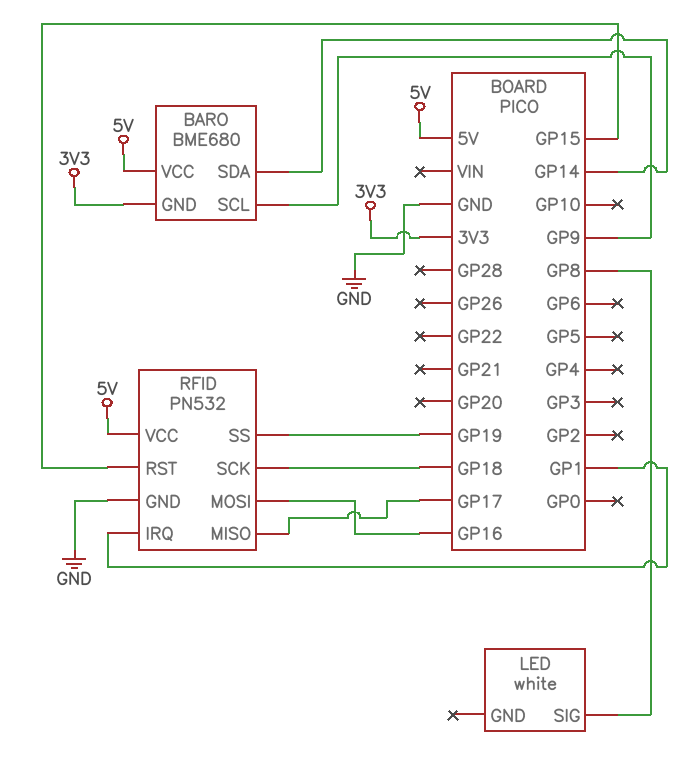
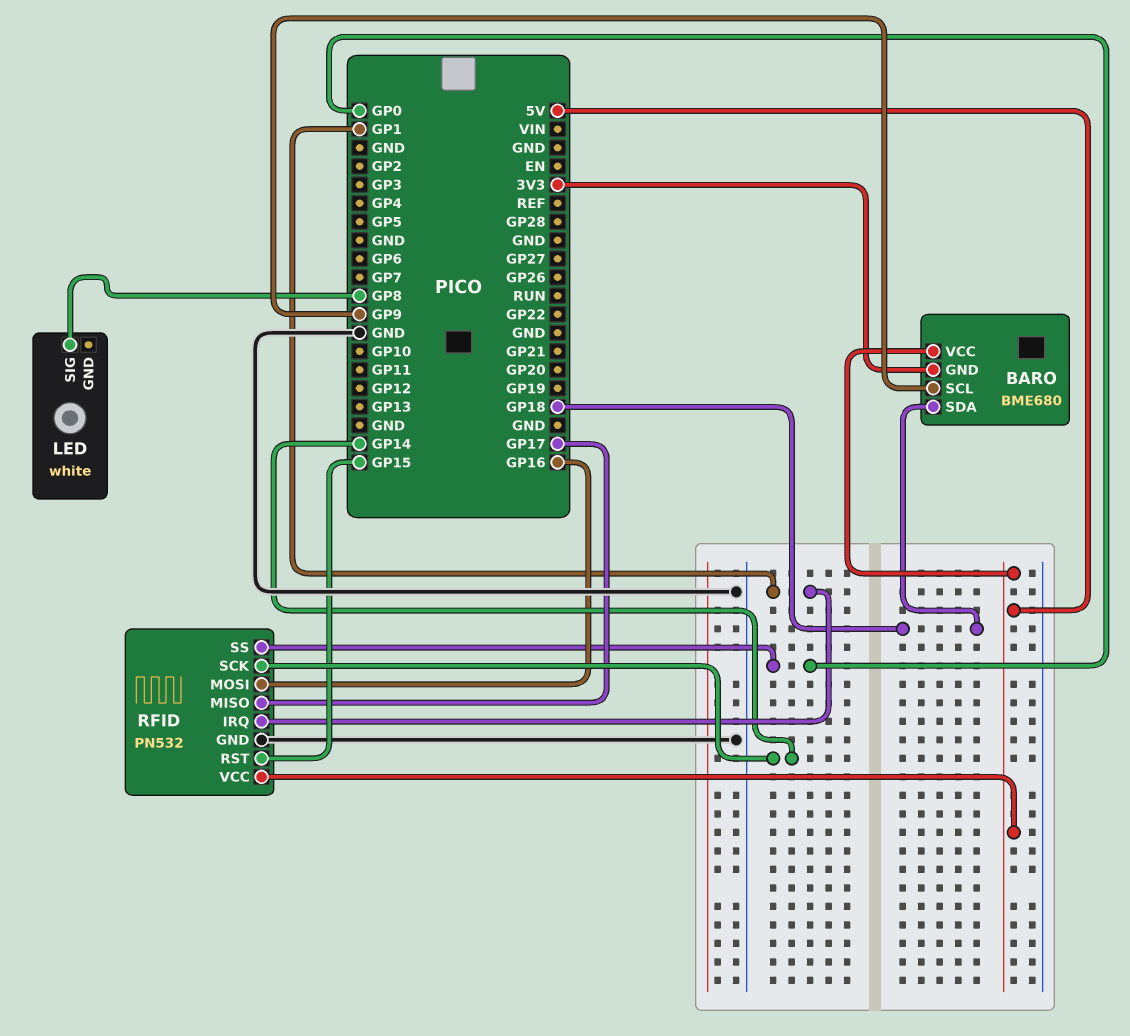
BARO pin SDA: GP14 -> GP18
RFID pin SCK: GP18 -> GP14
RFID pin SS: GP19 -> GP0

